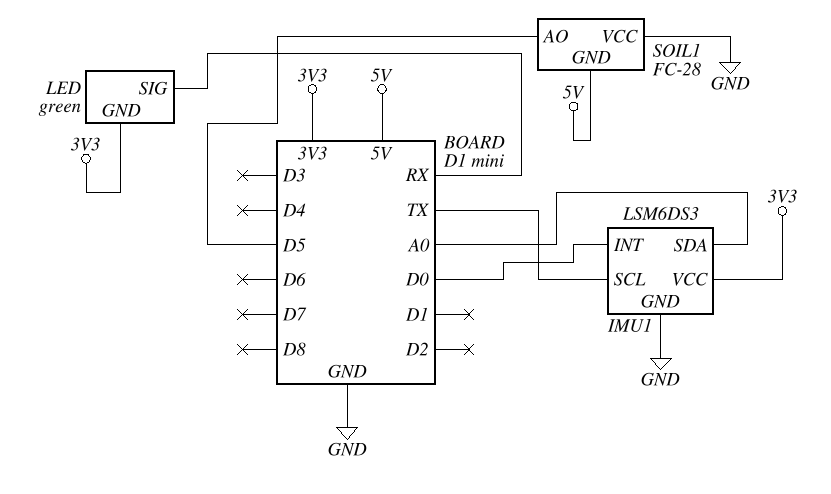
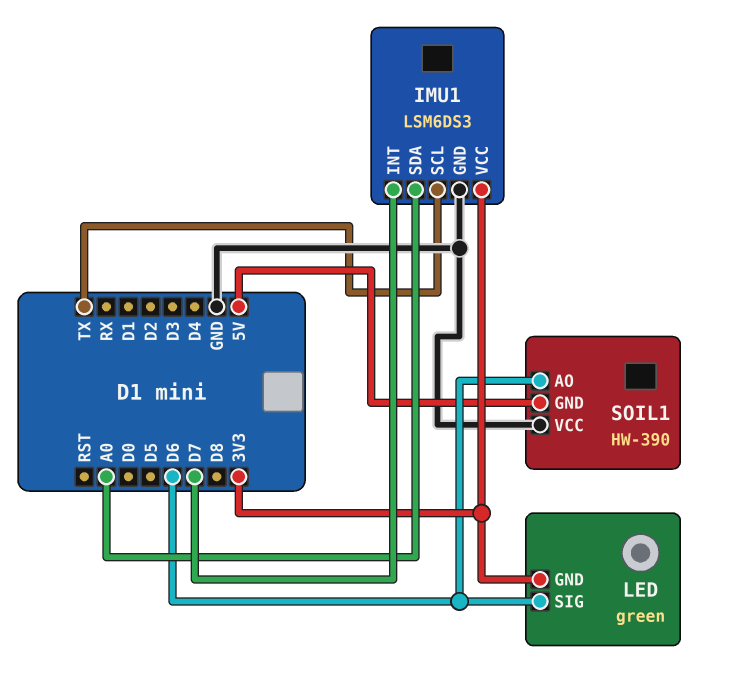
IMU1 pin INT: D0 -> D7
LED pin SIG: RX -> D6
SOIL1: FC-28 -> HW-390
SOIL1 pin AO: D5 -> D6

